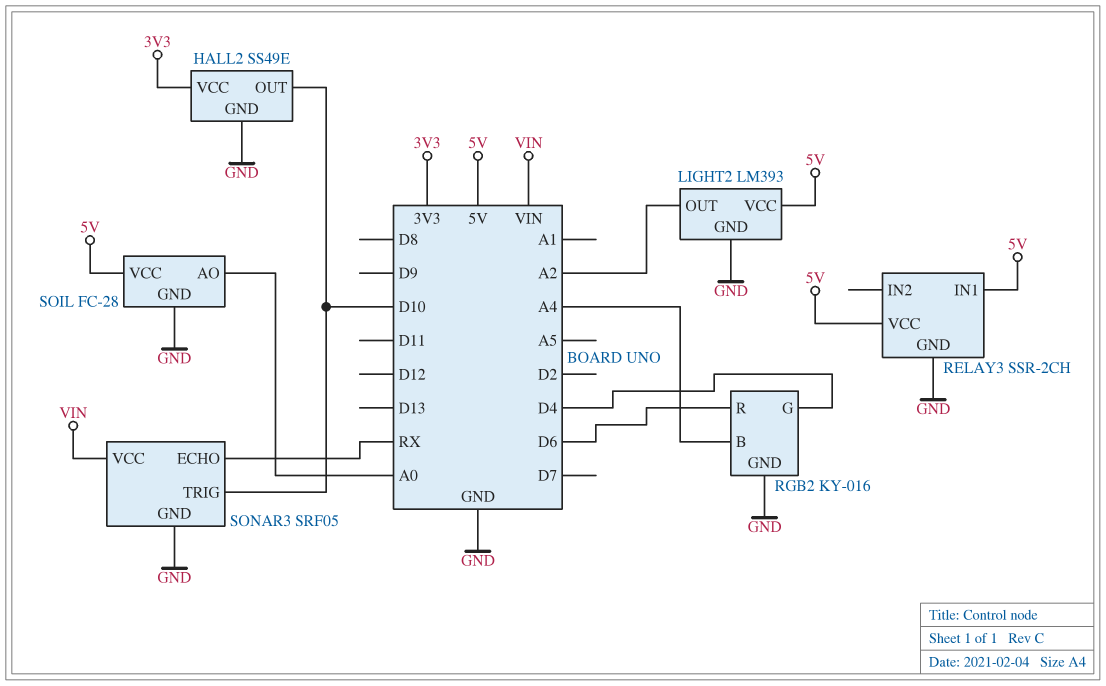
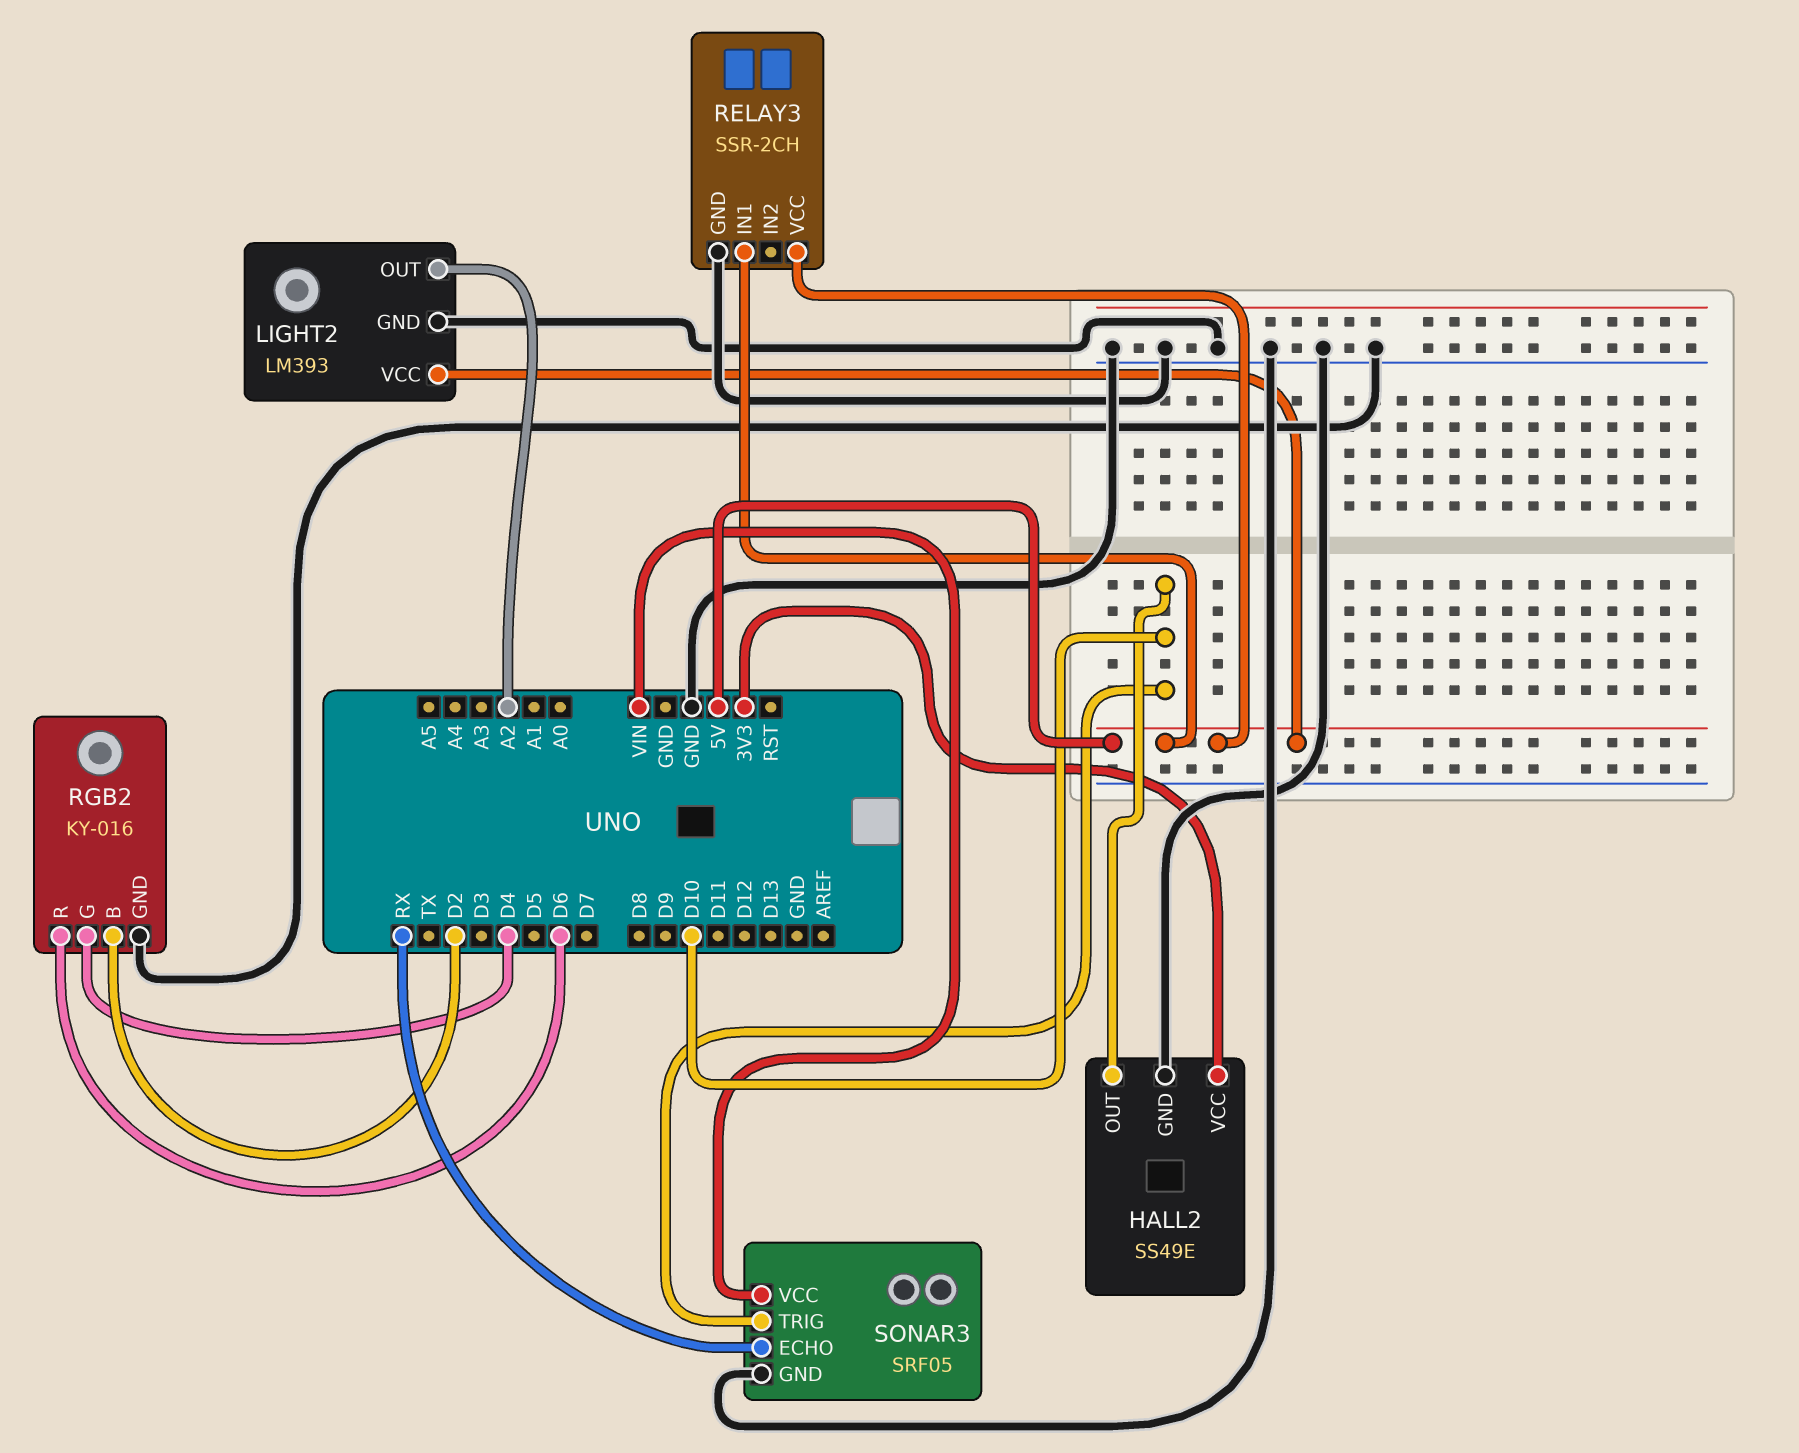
RGB2 pin B: A4 -> D2
SOIL: FC-28 -> none
SOIL pin AO: A0 -> none
SOIL pin GND: GND -> none
SOIL pin VCC: 5V -> none

